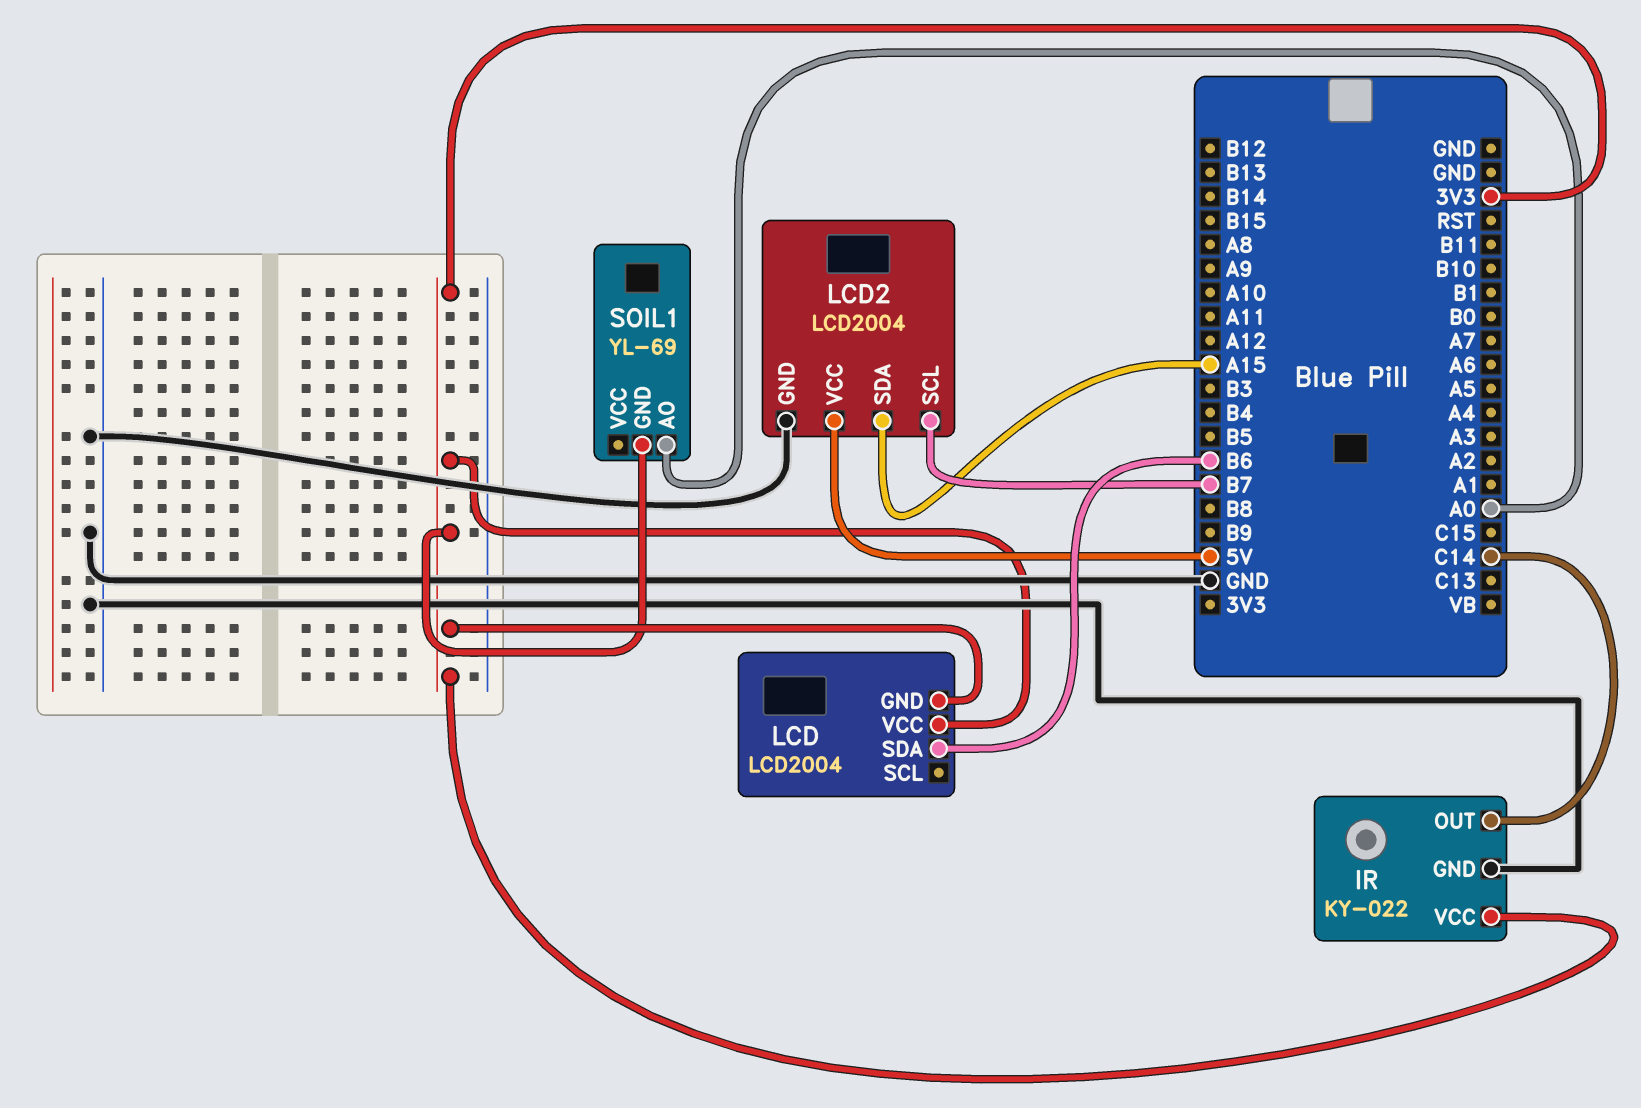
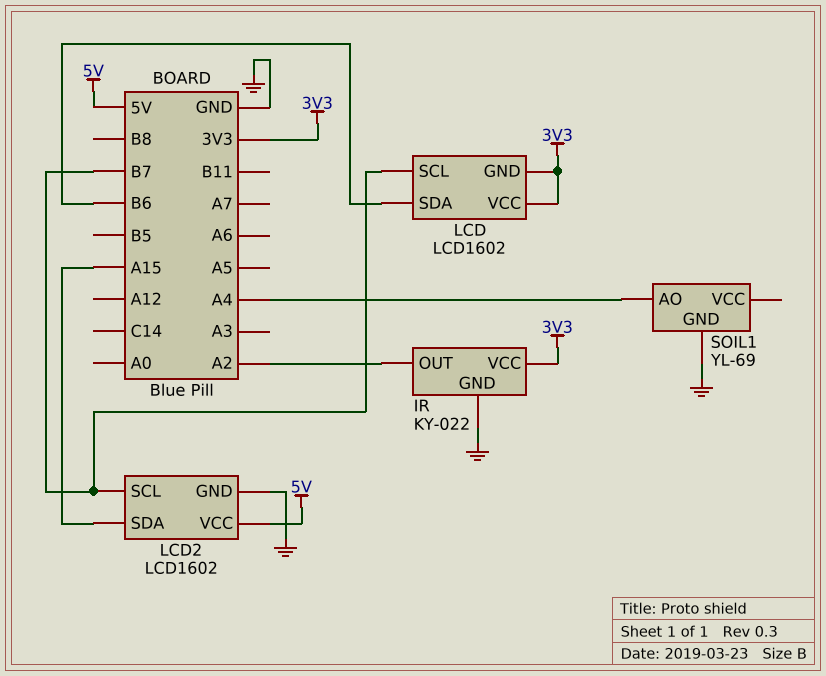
IR pin OUT: C14 -> A2
LCD: LCD2004 -> LCD1602
LCD pin SCL: none -> B7
LCD2: LCD2004 -> LCD1602
SOIL1 pin AO: A0 -> A4
SOIL1 pin GND: 3V3 -> GND

